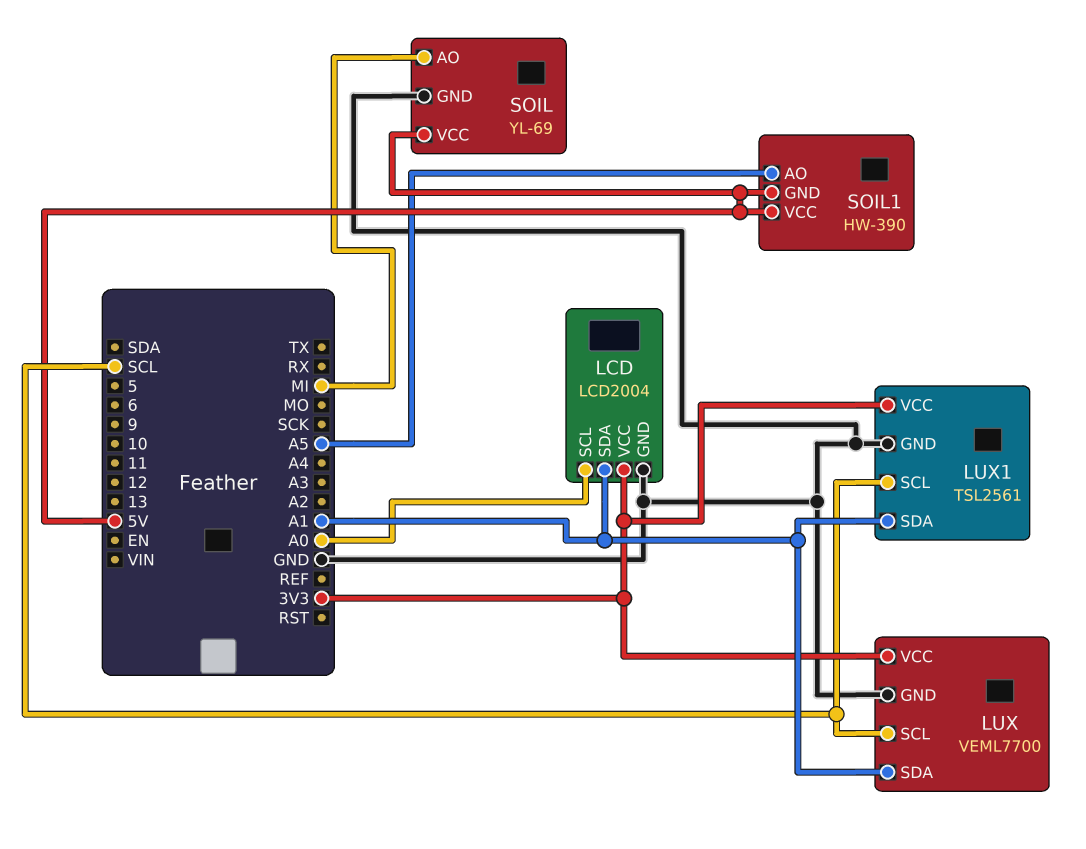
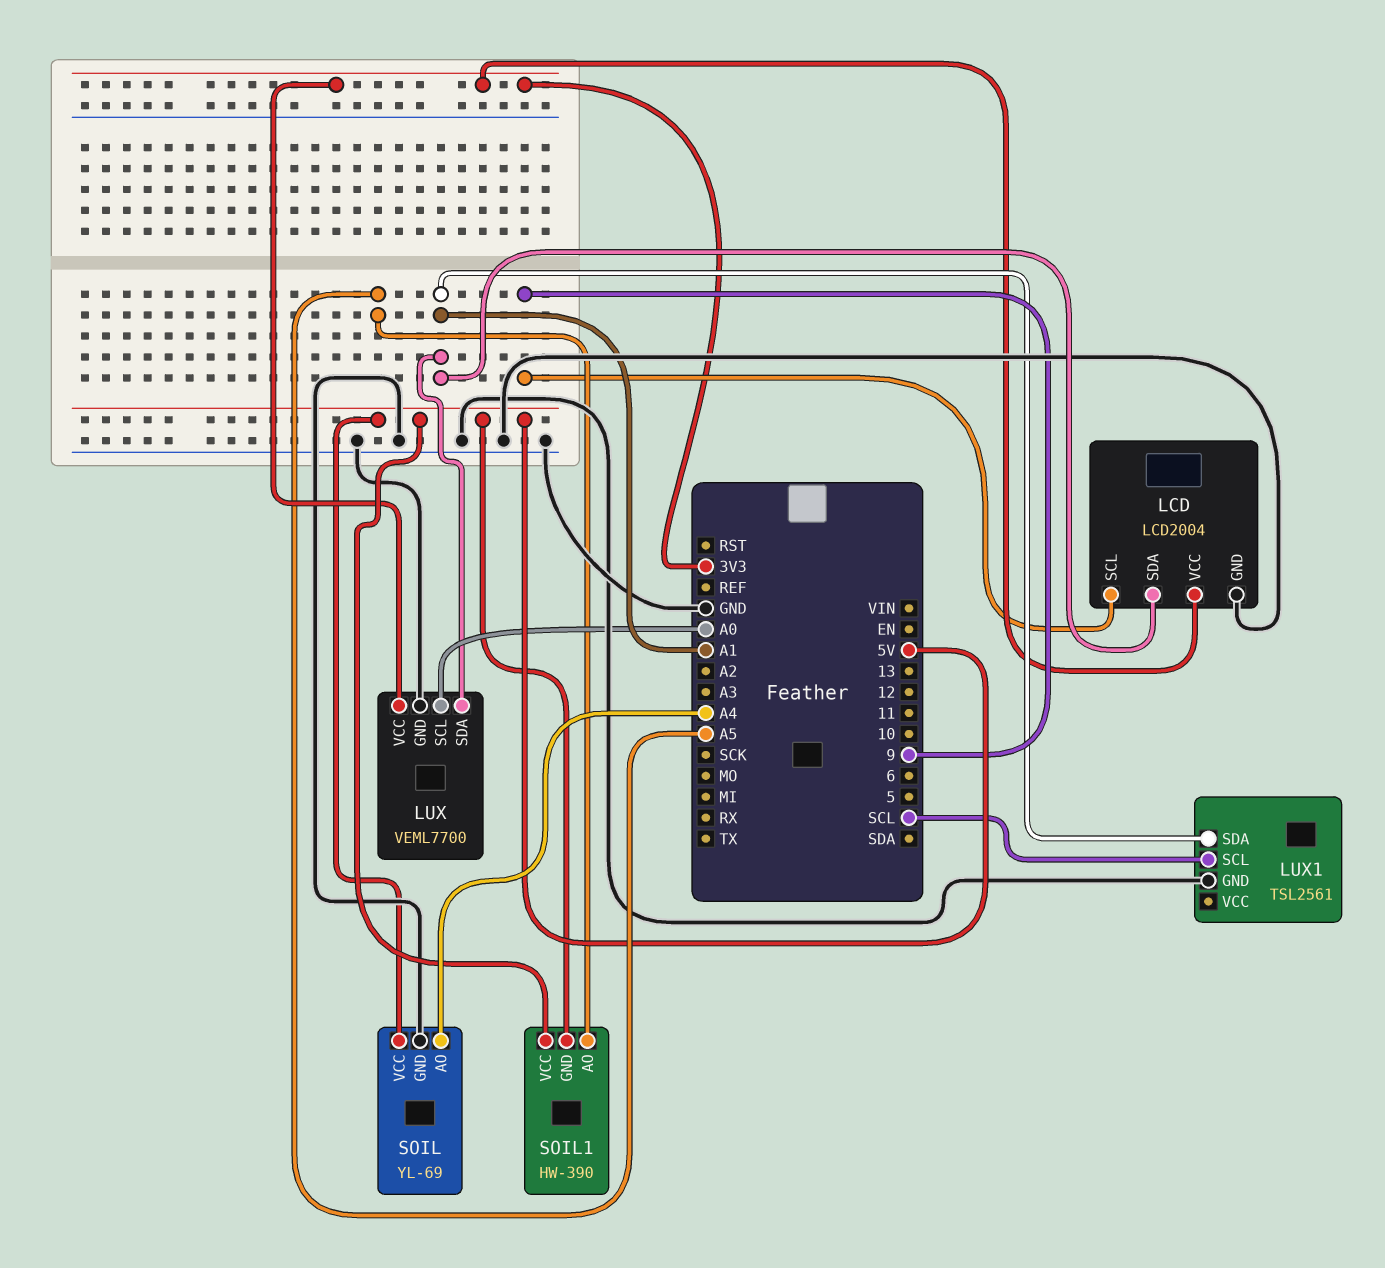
LCD pin SCL: A0 -> 9
LUX pin SCL: SCL -> A0
LUX1 pin VCC: 3V3 -> none
SOIL pin AO: MI -> A4

